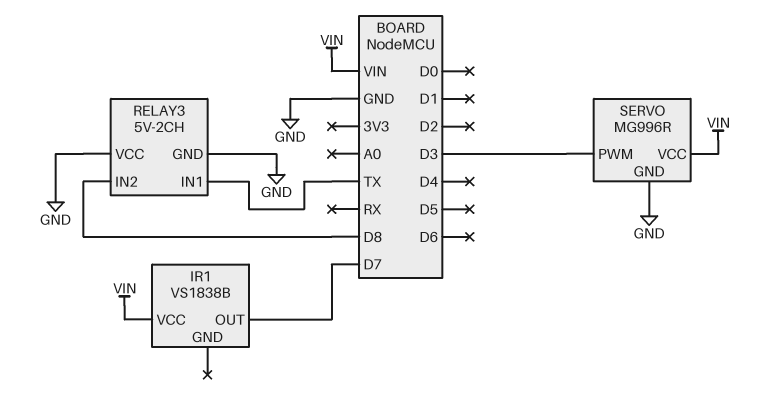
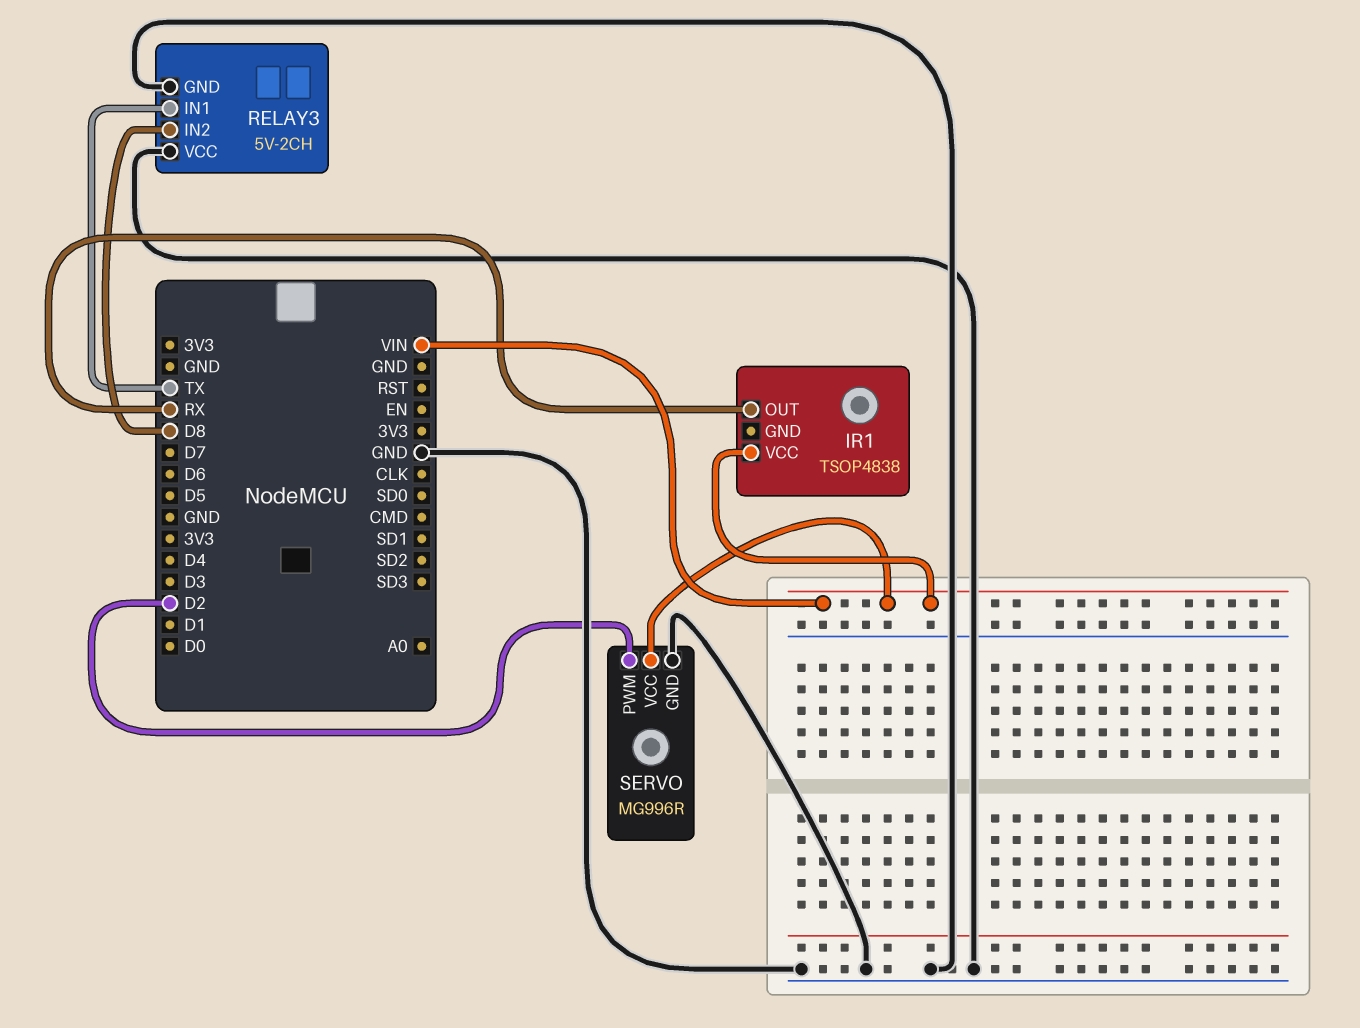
IR1: VS1838B -> TSOP4838
IR1 pin OUT: D7 -> RX
SERVO pin PWM: D3 -> D2

